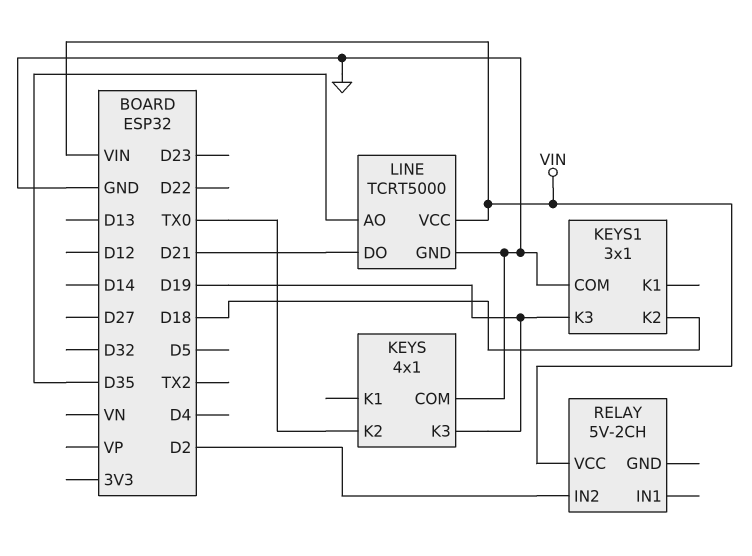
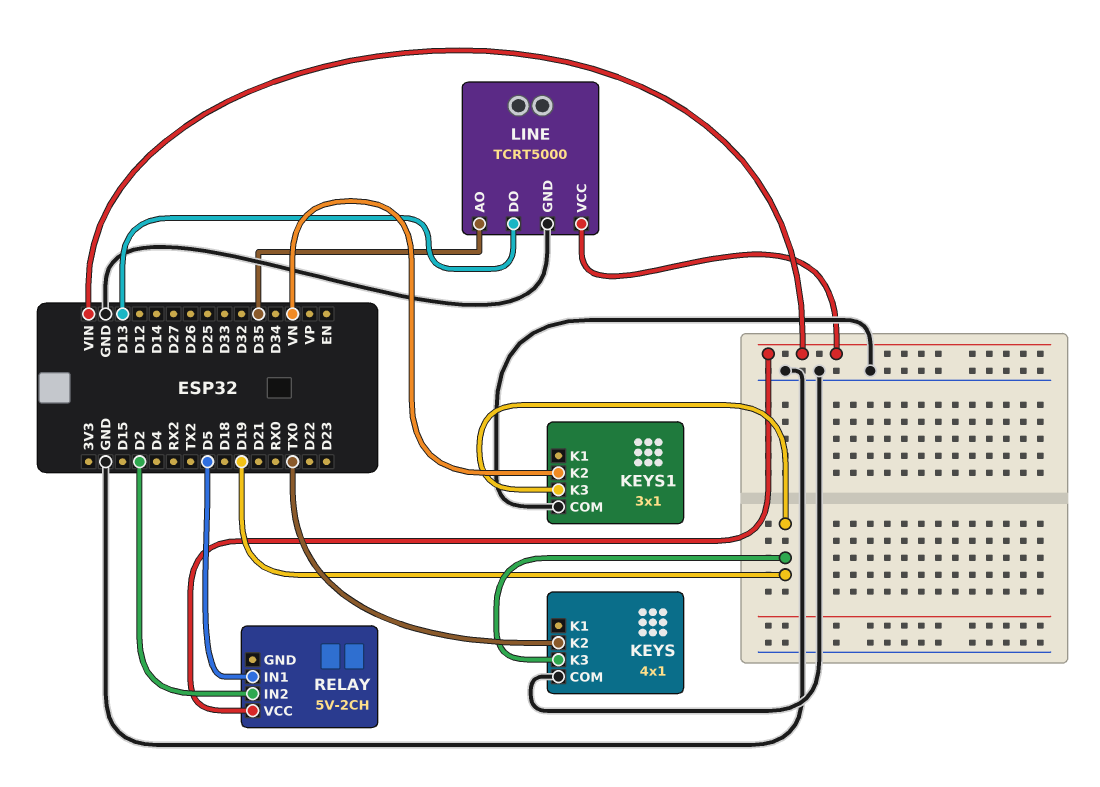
KEYS1 pin K2: D18 -> VN
LINE pin DO: D21 -> D13
RELAY pin IN1: none -> D5

